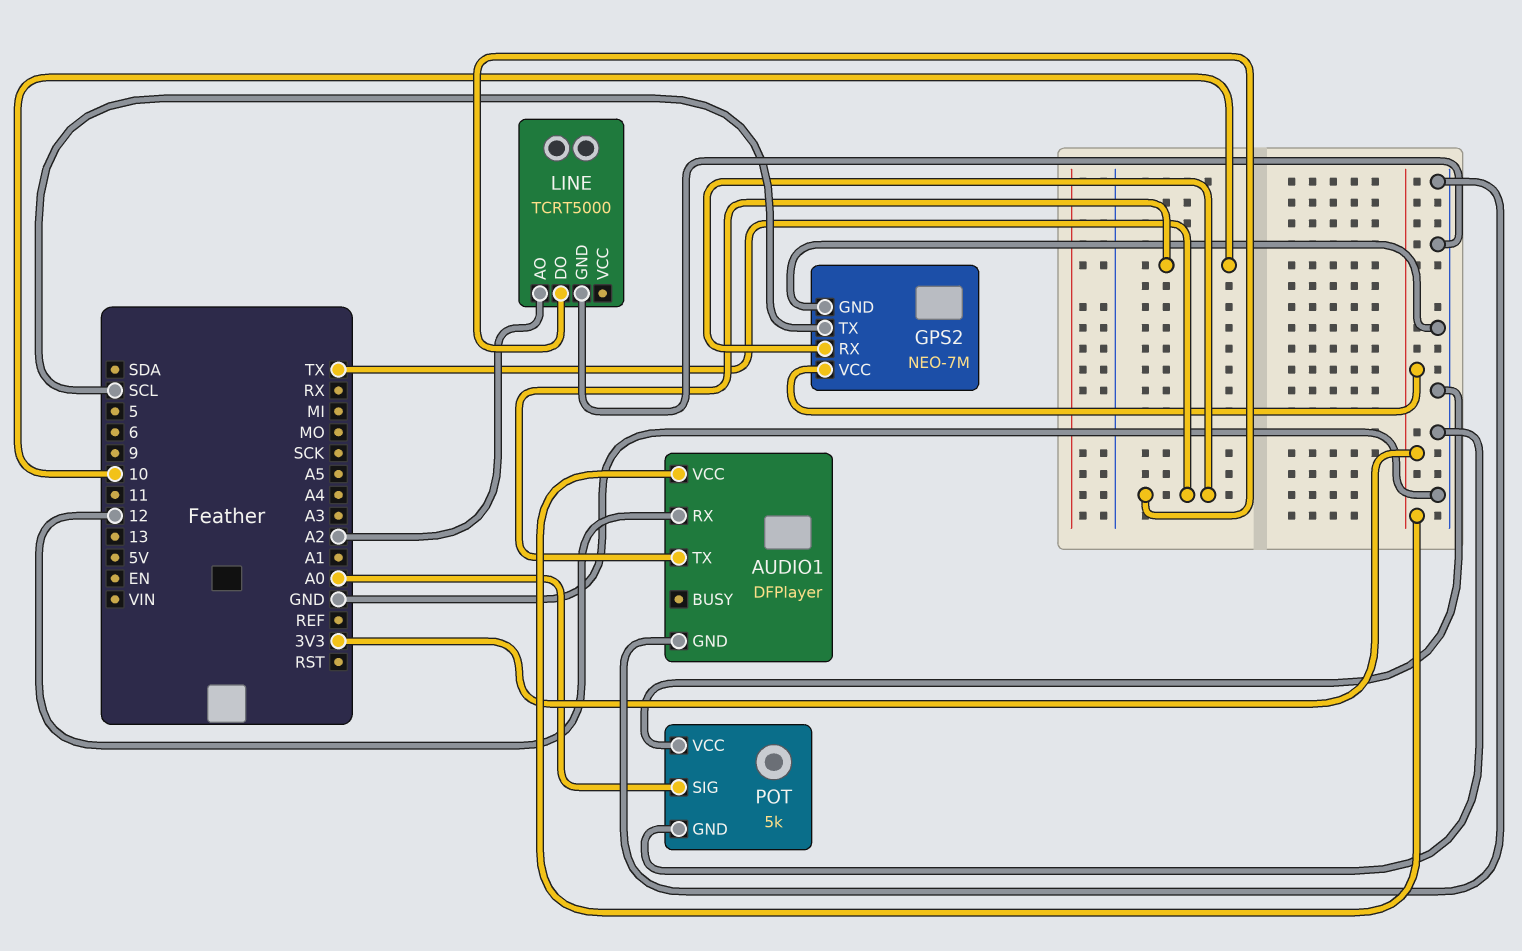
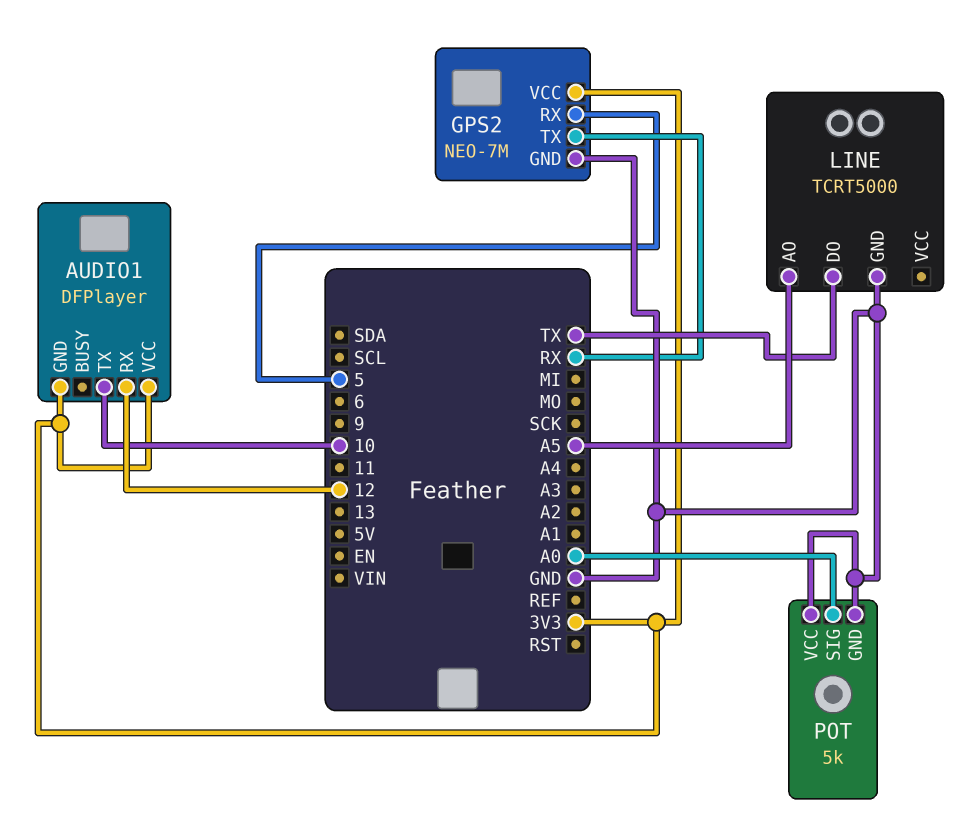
AUDIO1 pin GND: GND -> 3V3
GPS2 pin RX: TX -> 5
GPS2 pin TX: SCL -> RX
LINE pin AO: A2 -> A5

